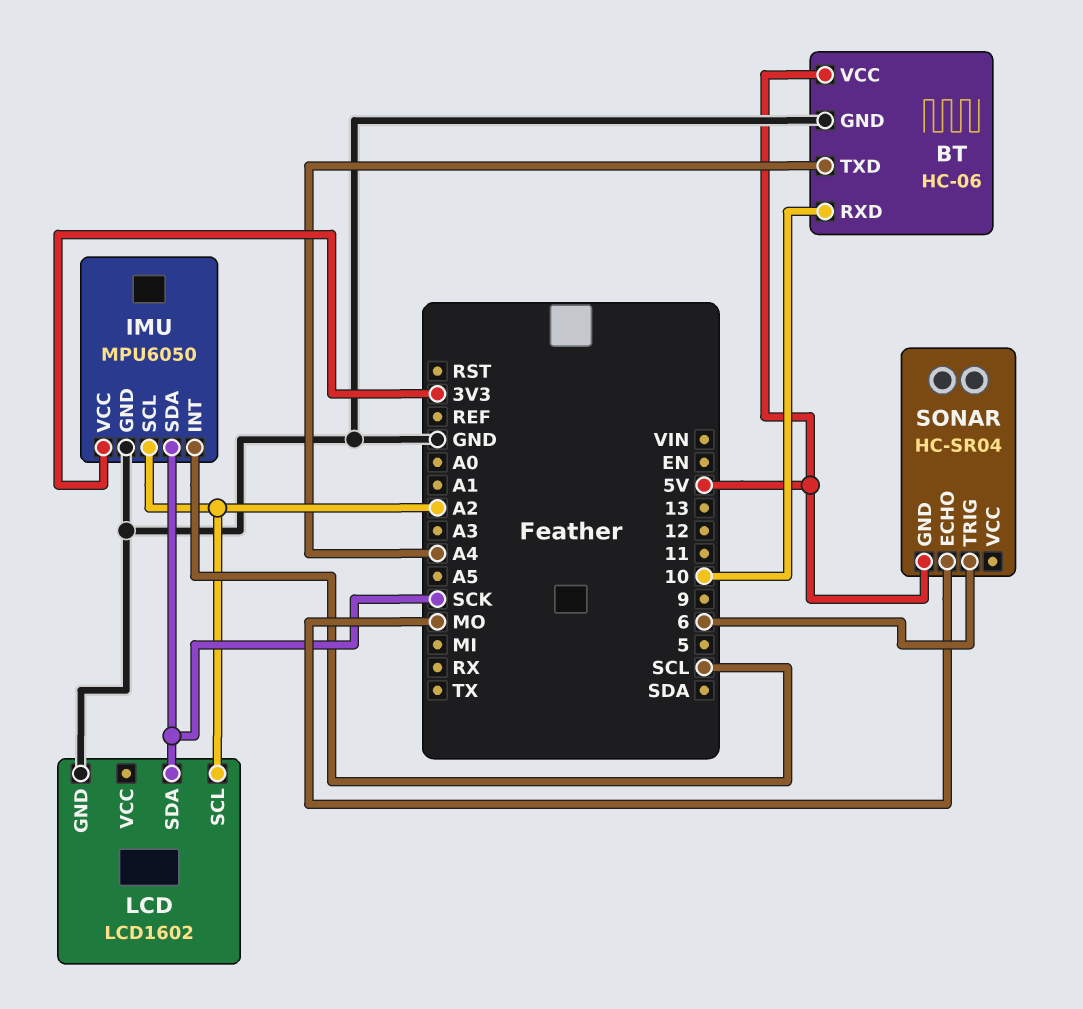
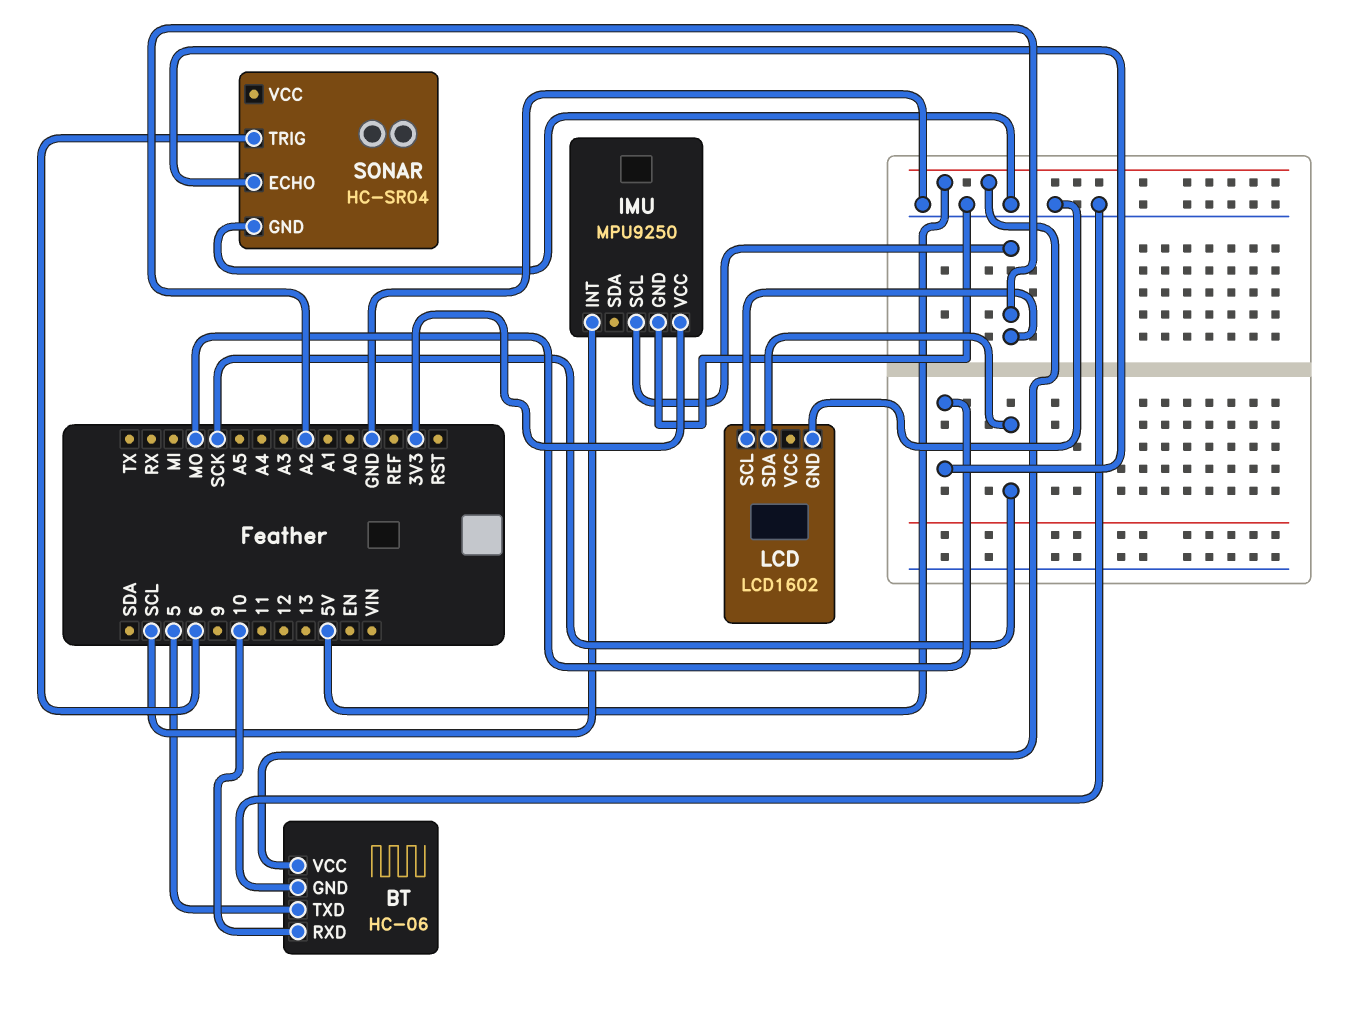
BT pin TXD: A4 -> 5
IMU: MPU6050 -> MPU9250
IMU pin SDA: SCK -> none
SONAR pin GND: 5V -> GND

